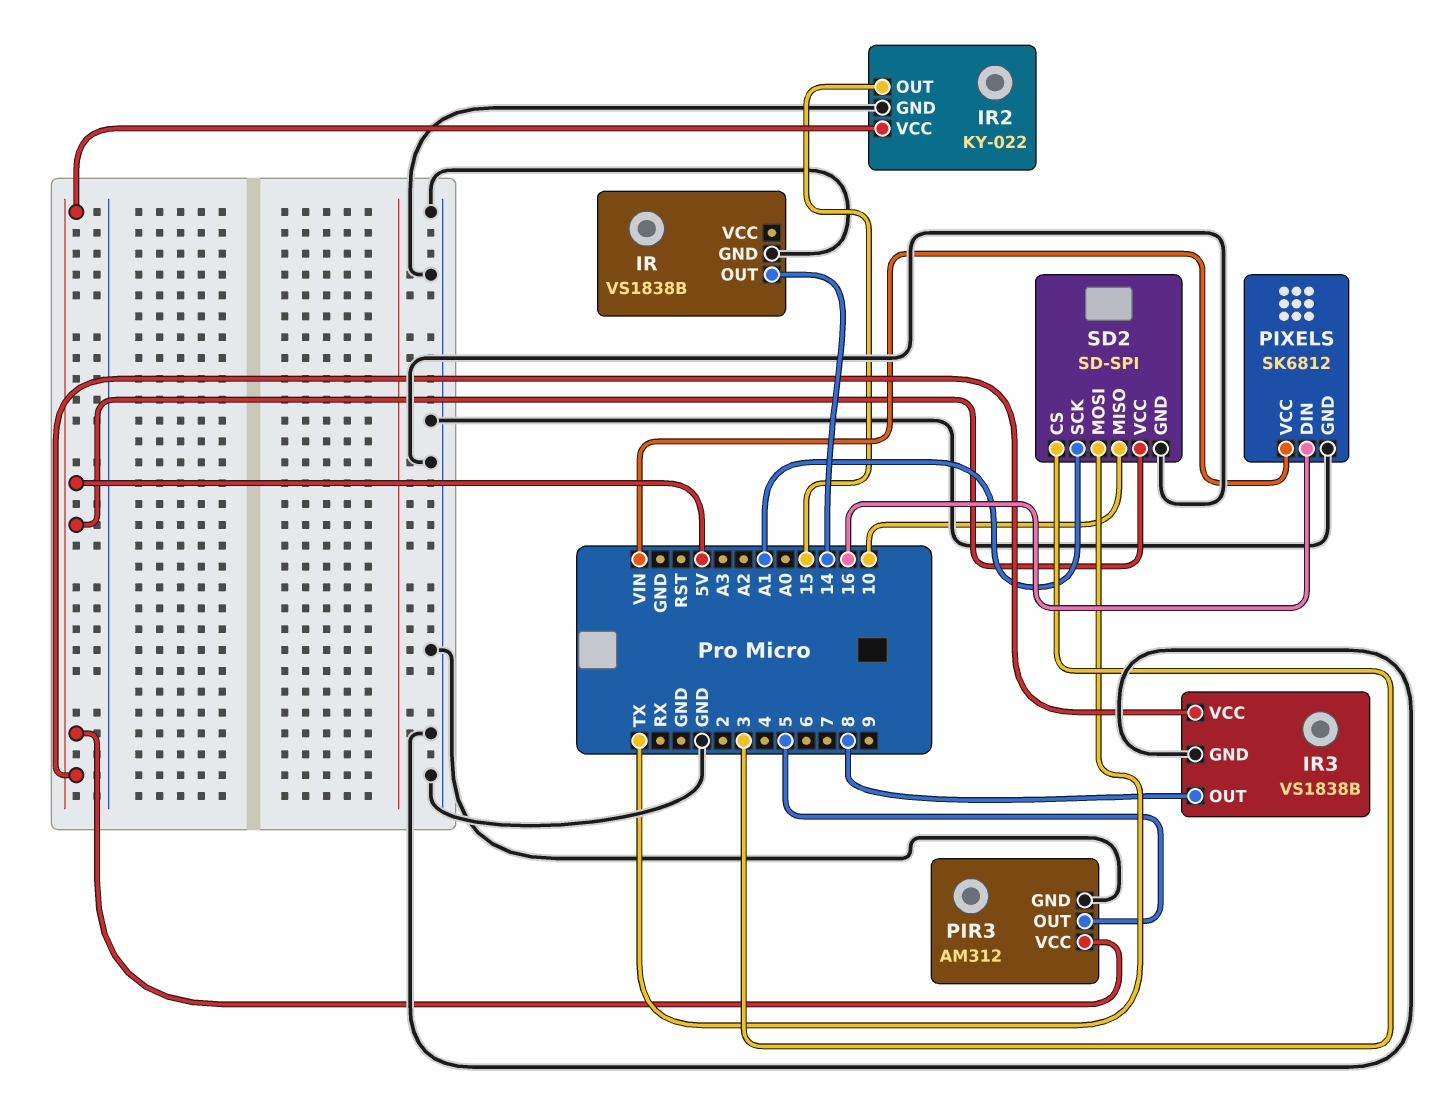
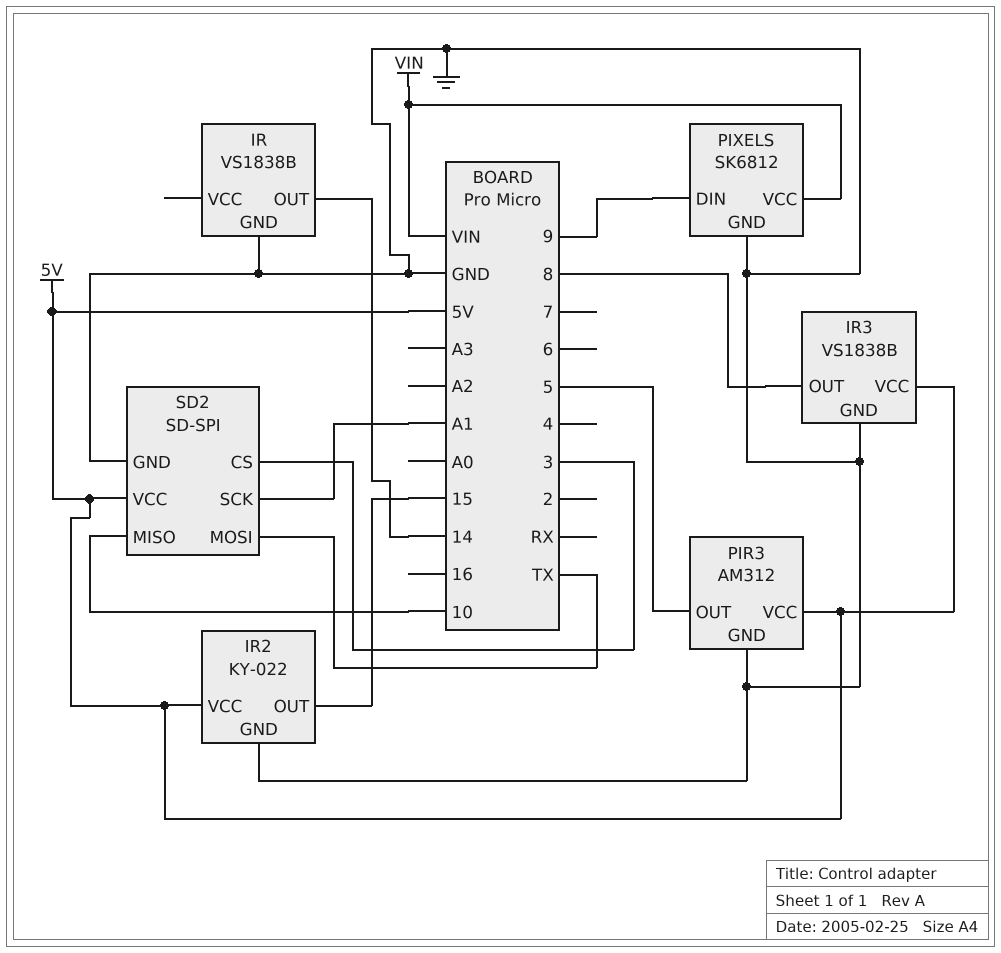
PIXELS pin DIN: 16 -> 9

